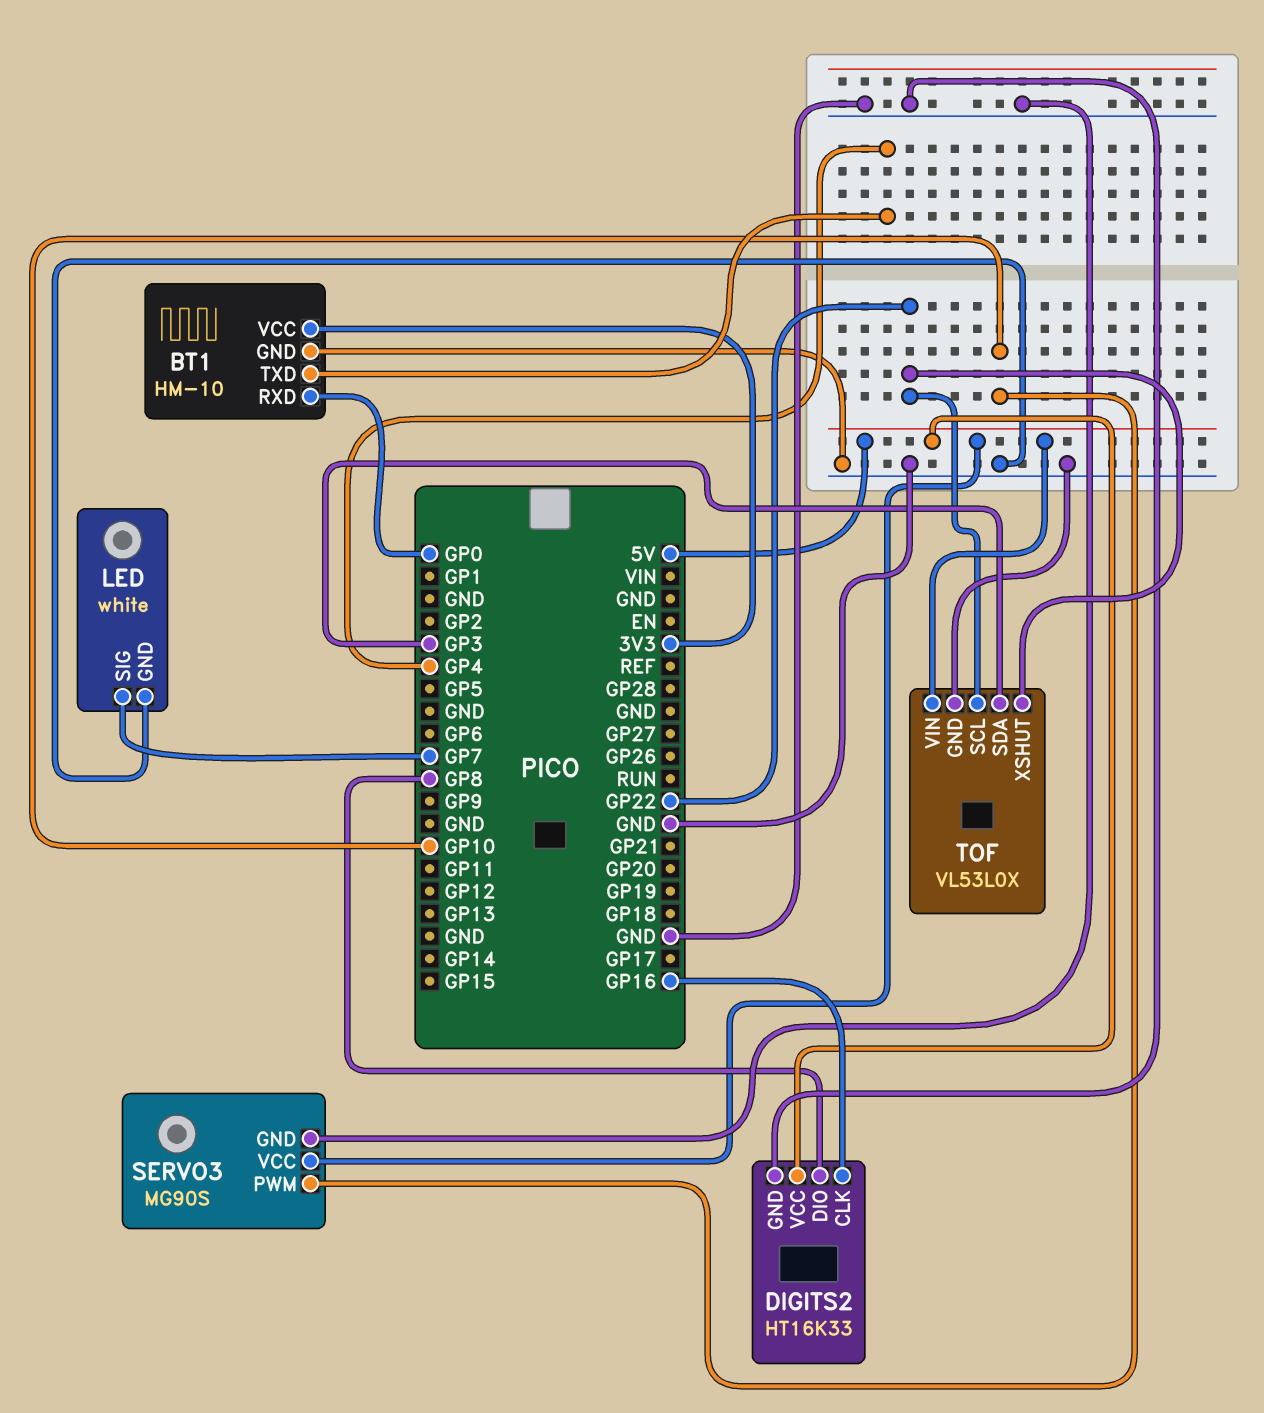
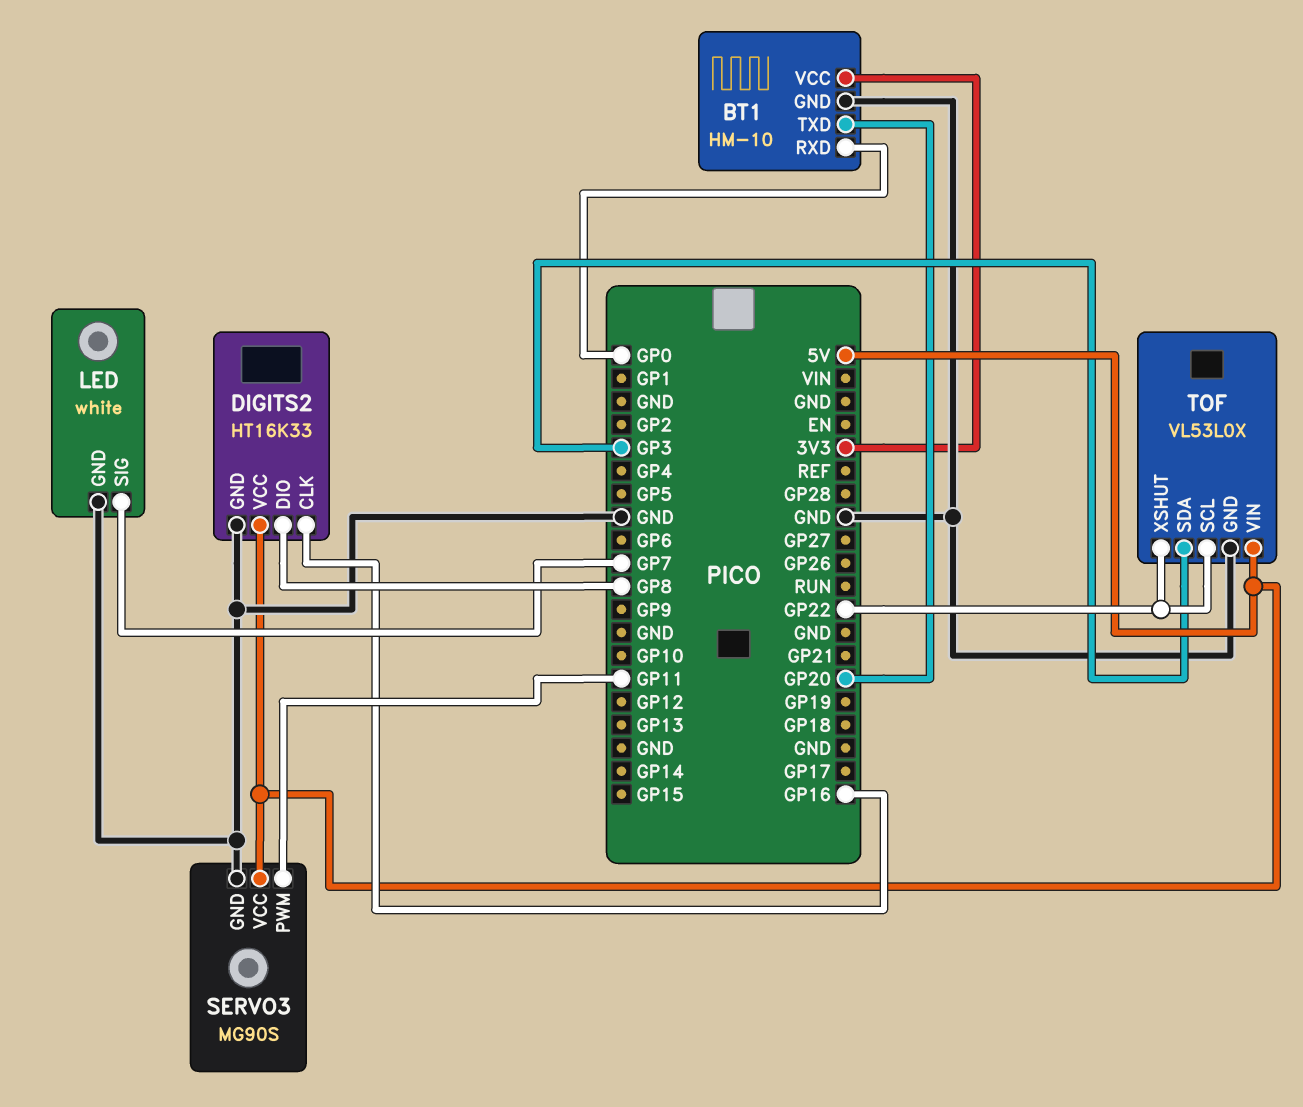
BT1 pin TXD: GP4 -> GP20
SERVO3 pin PWM: GP10 -> GP11

